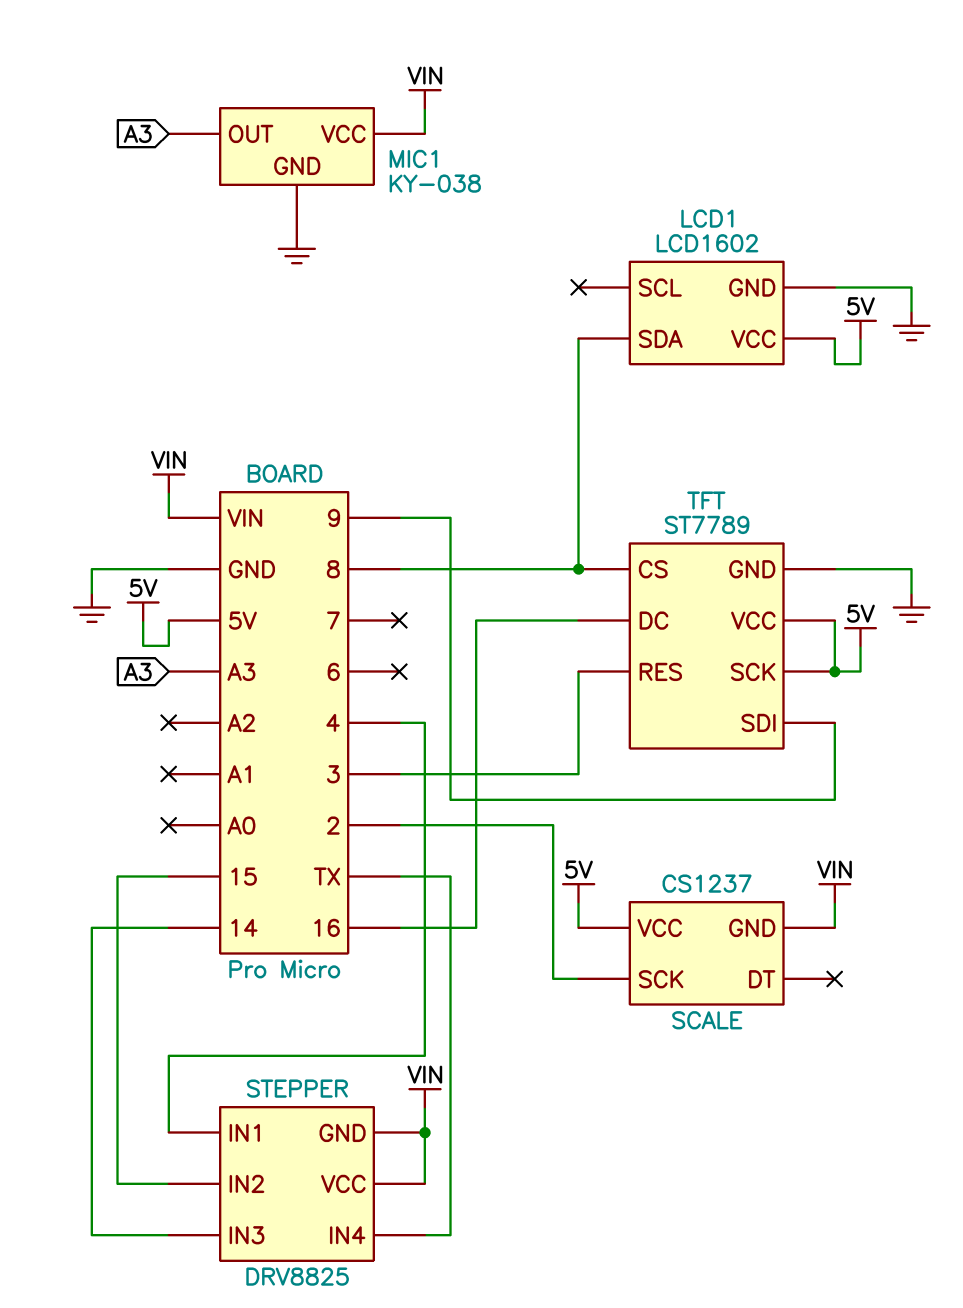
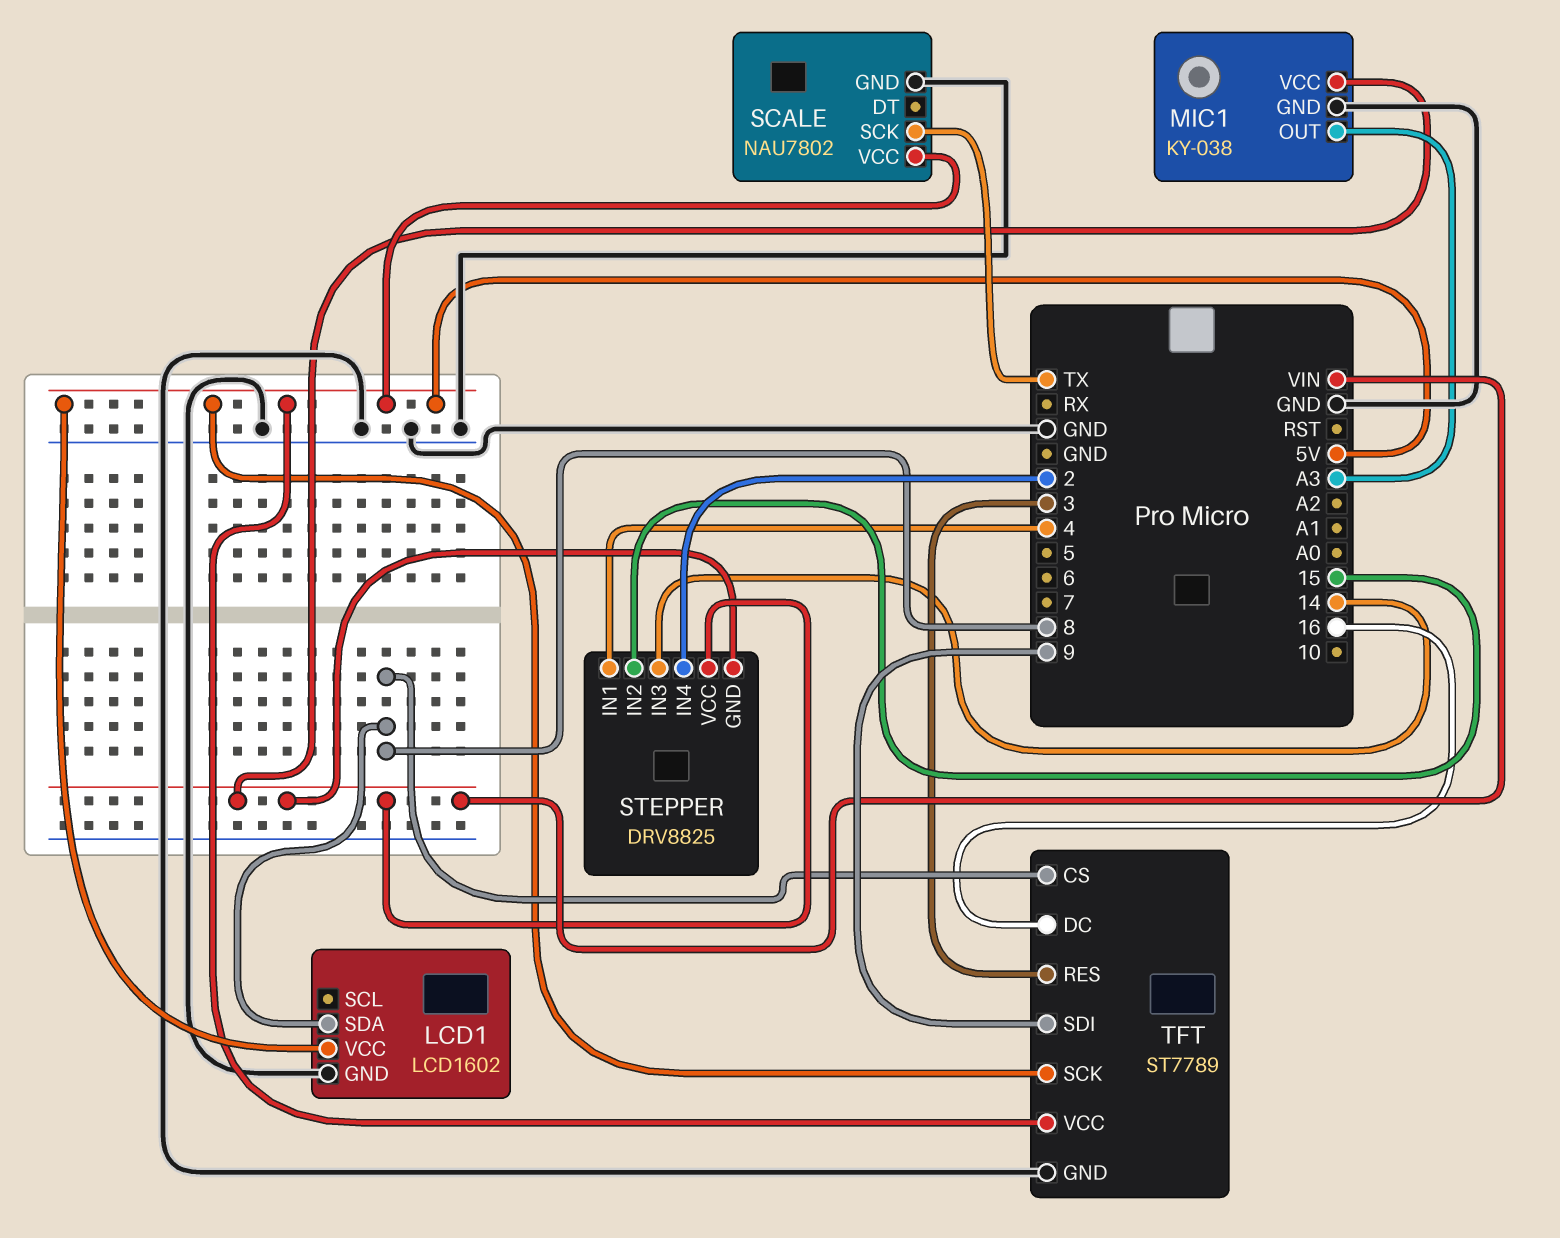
SCALE: CS1237 -> NAU7802
SCALE pin GND: VIN -> GND
SCALE pin SCK: 2 -> TX
STEPPER pin IN4: TX -> 2

